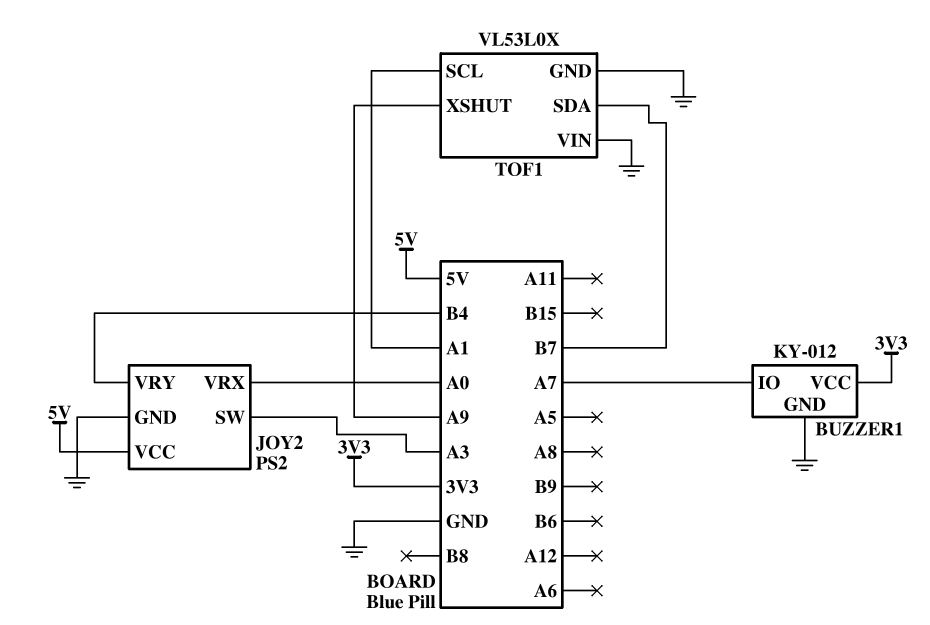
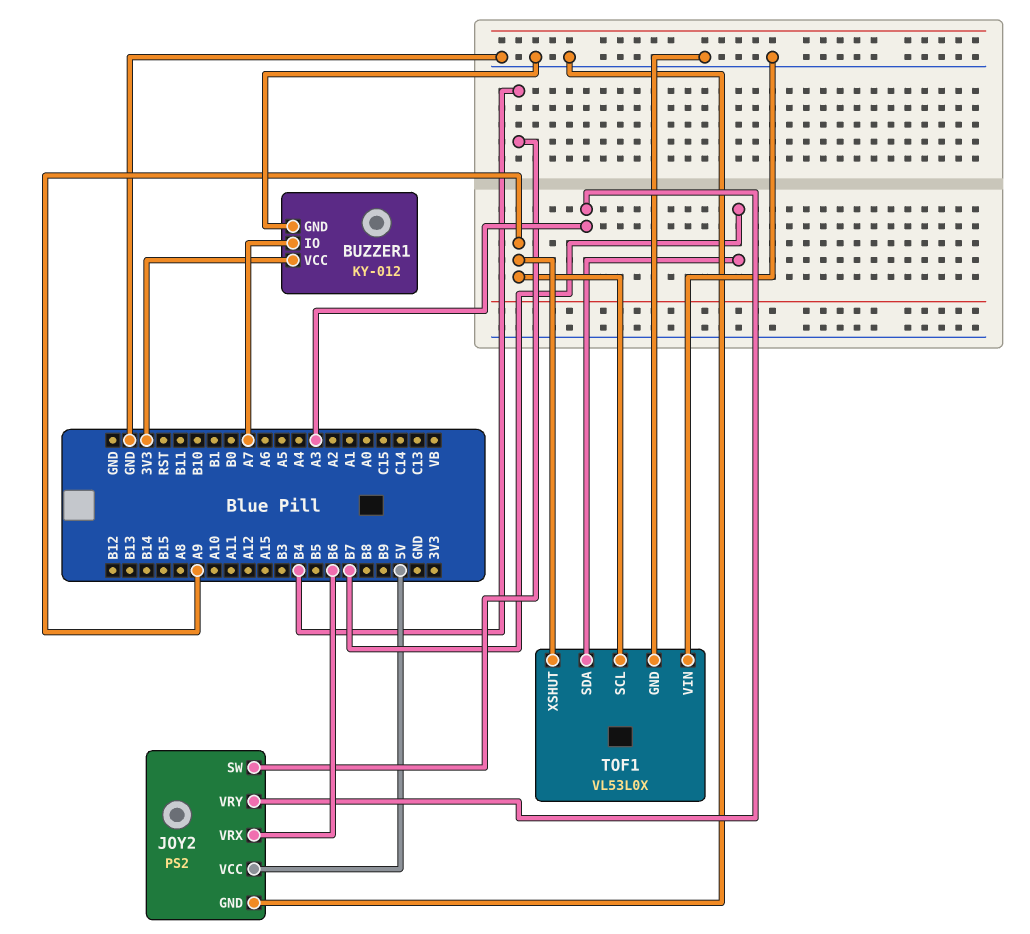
JOY2 pin SW: A3 -> B4
JOY2 pin VRX: A0 -> B6
JOY2 pin VRY: B4 -> A3
TOF1 pin SCL: A1 -> A9

